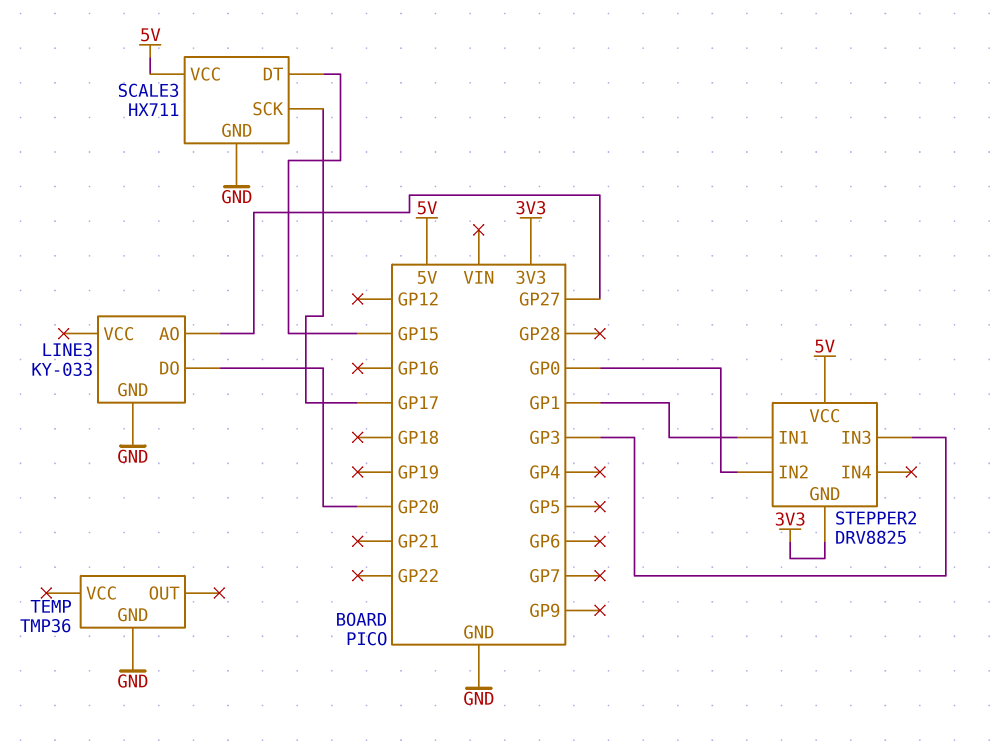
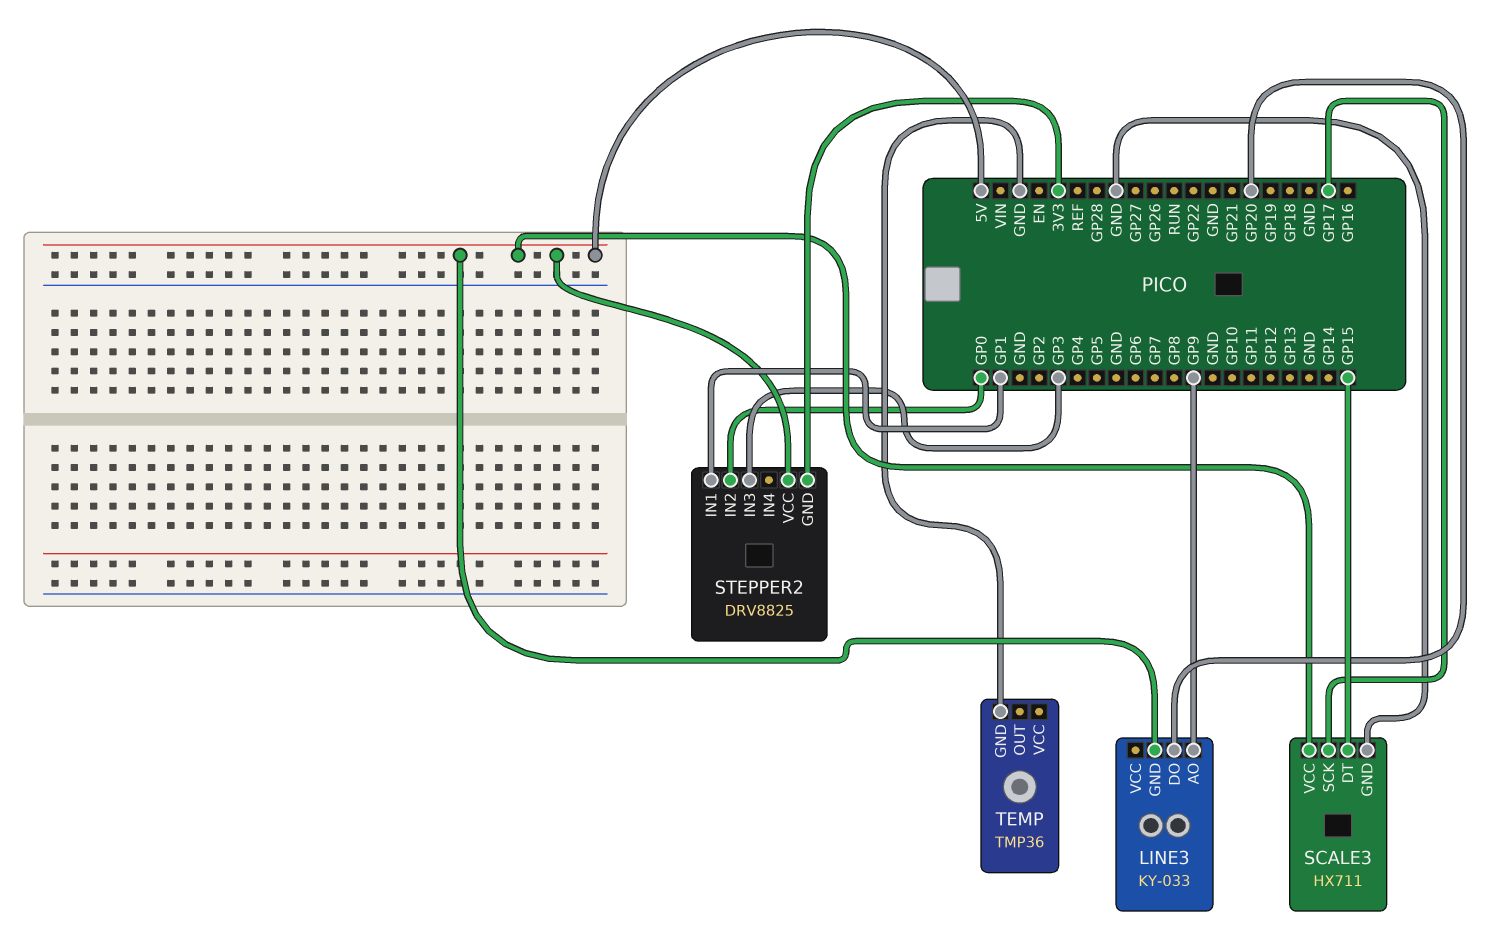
LINE3 pin AO: GP27 -> GP9
LINE3 pin GND: GND -> 5V

